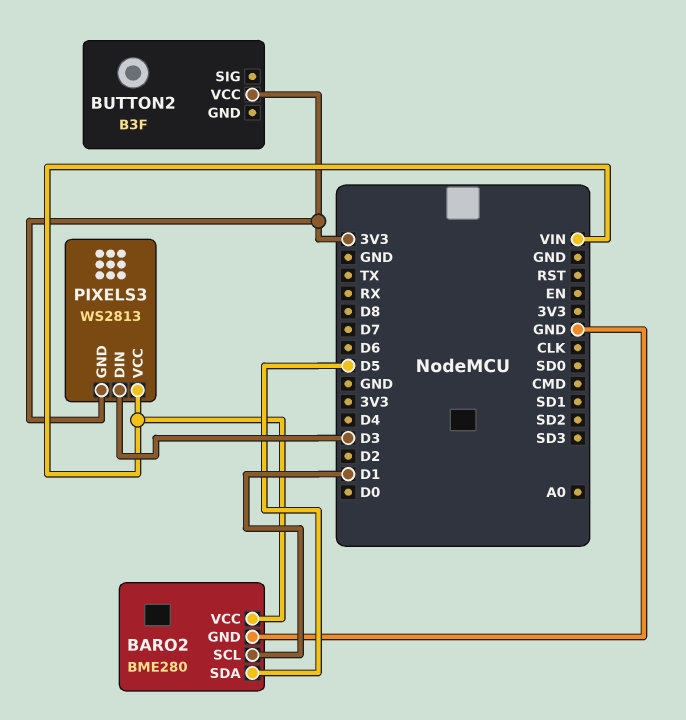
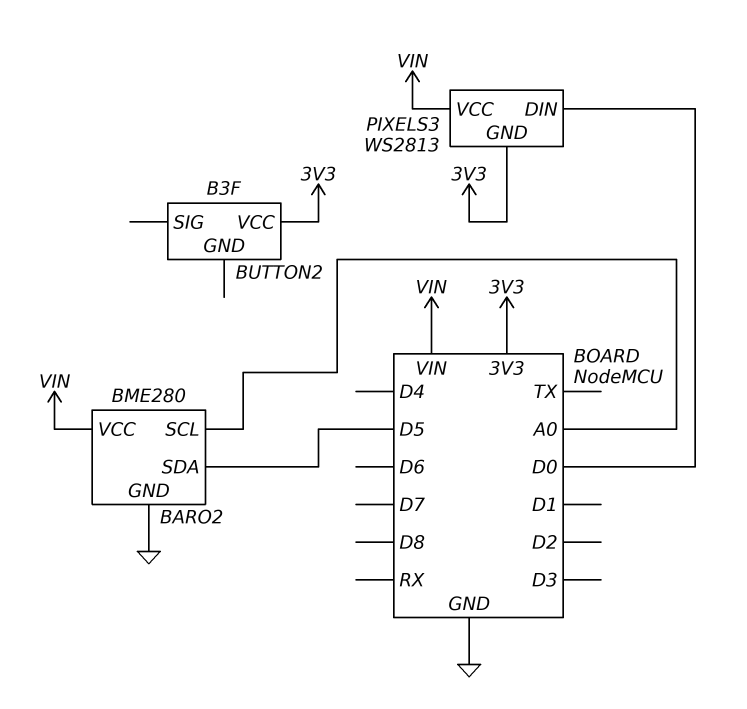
BARO2 pin SCL: D1 -> A0
PIXELS3 pin DIN: D3 -> D0

